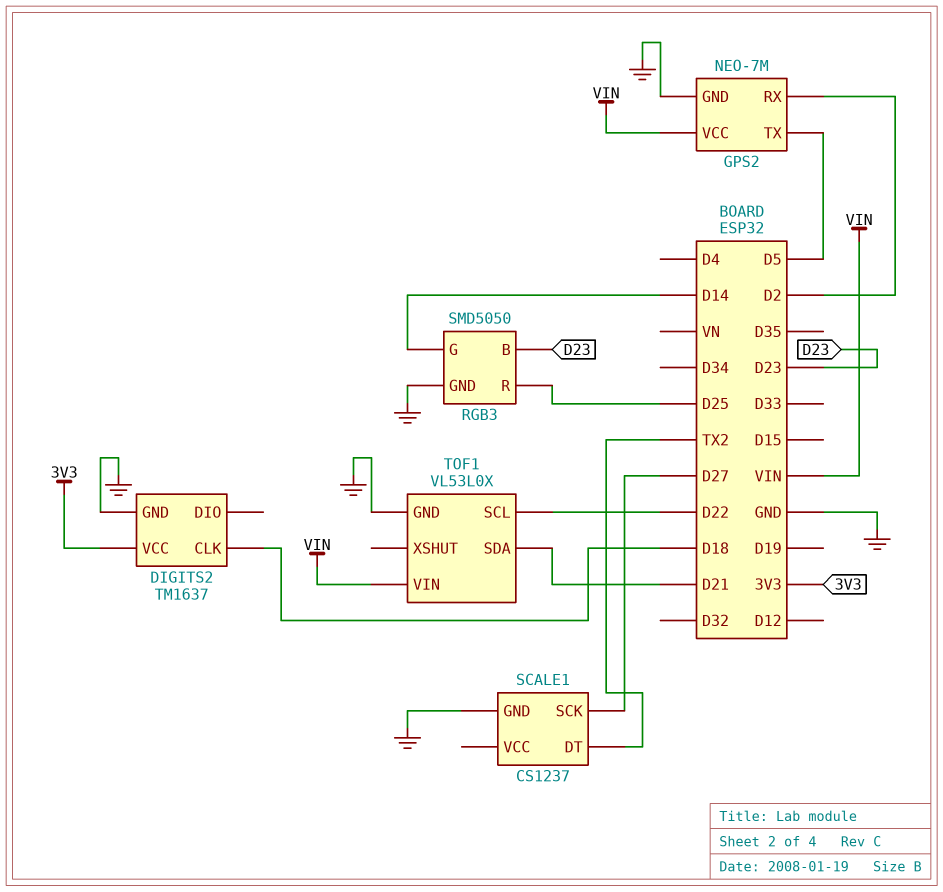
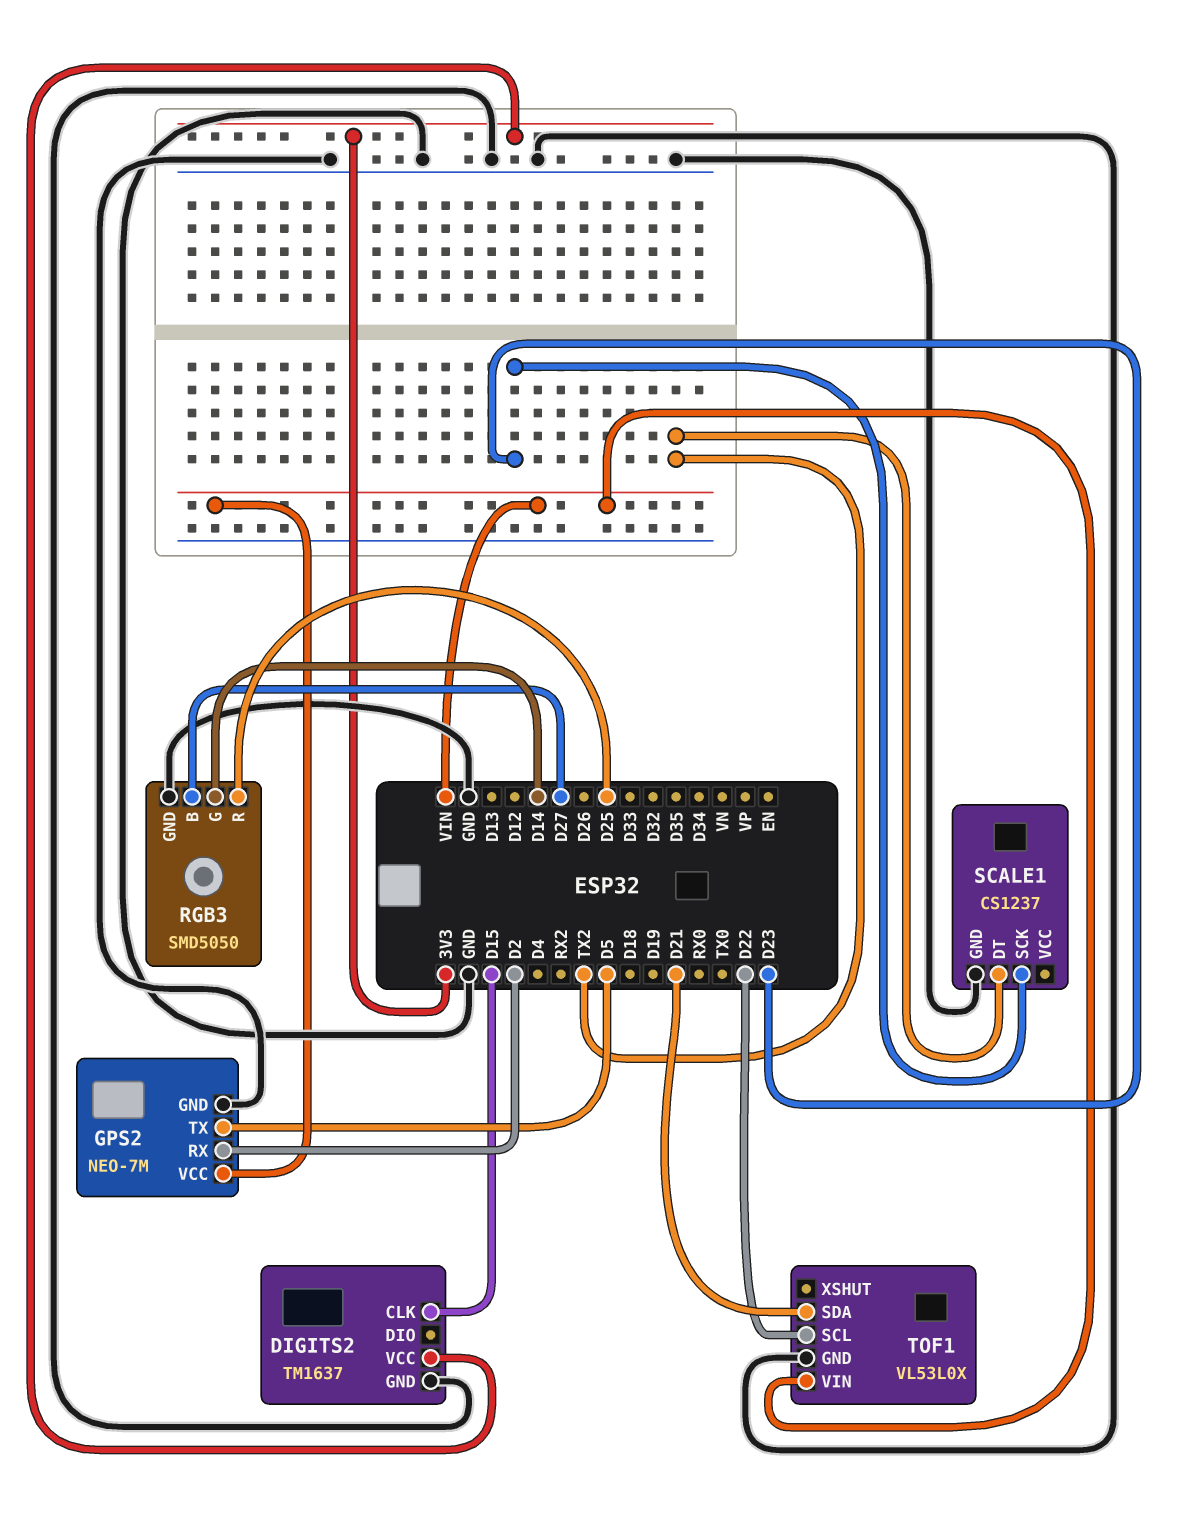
DIGITS2 pin CLK: D18 -> D15
RGB3 pin B: D23 -> D27
SCALE1 pin SCK: D27 -> D23

